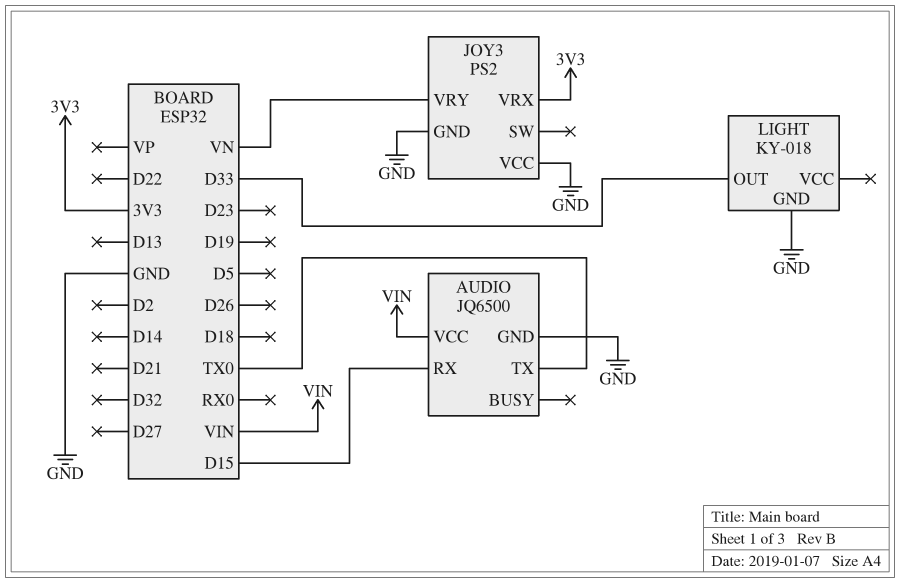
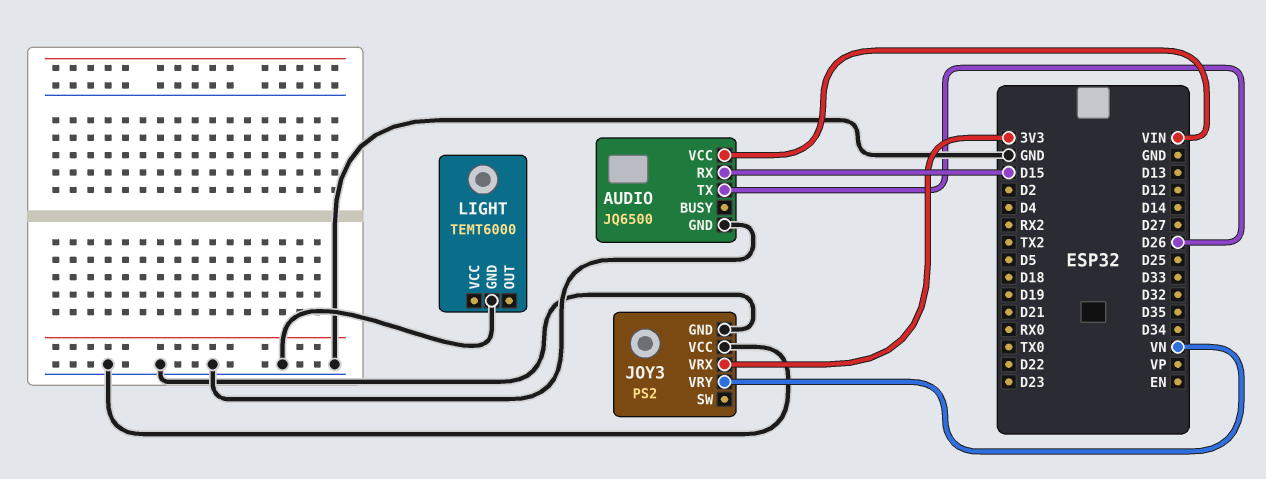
AUDIO pin TX: TX0 -> D26
LIGHT: KY-018 -> TEMT6000
LIGHT pin OUT: D33 -> none

